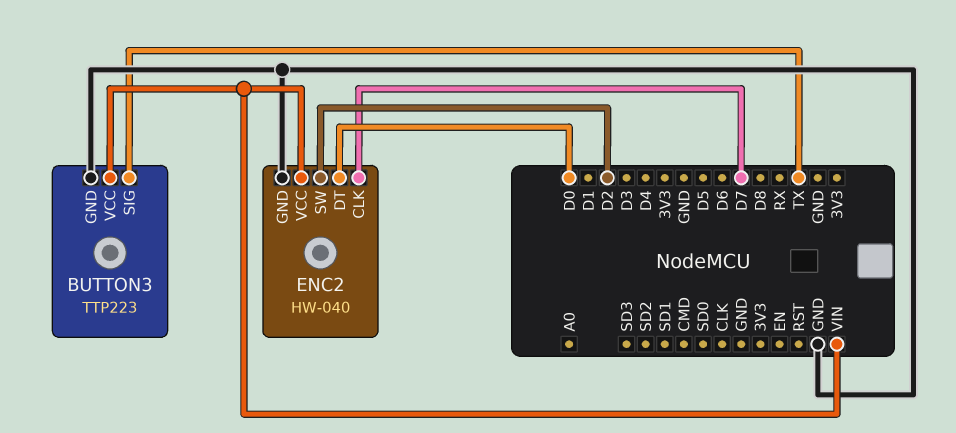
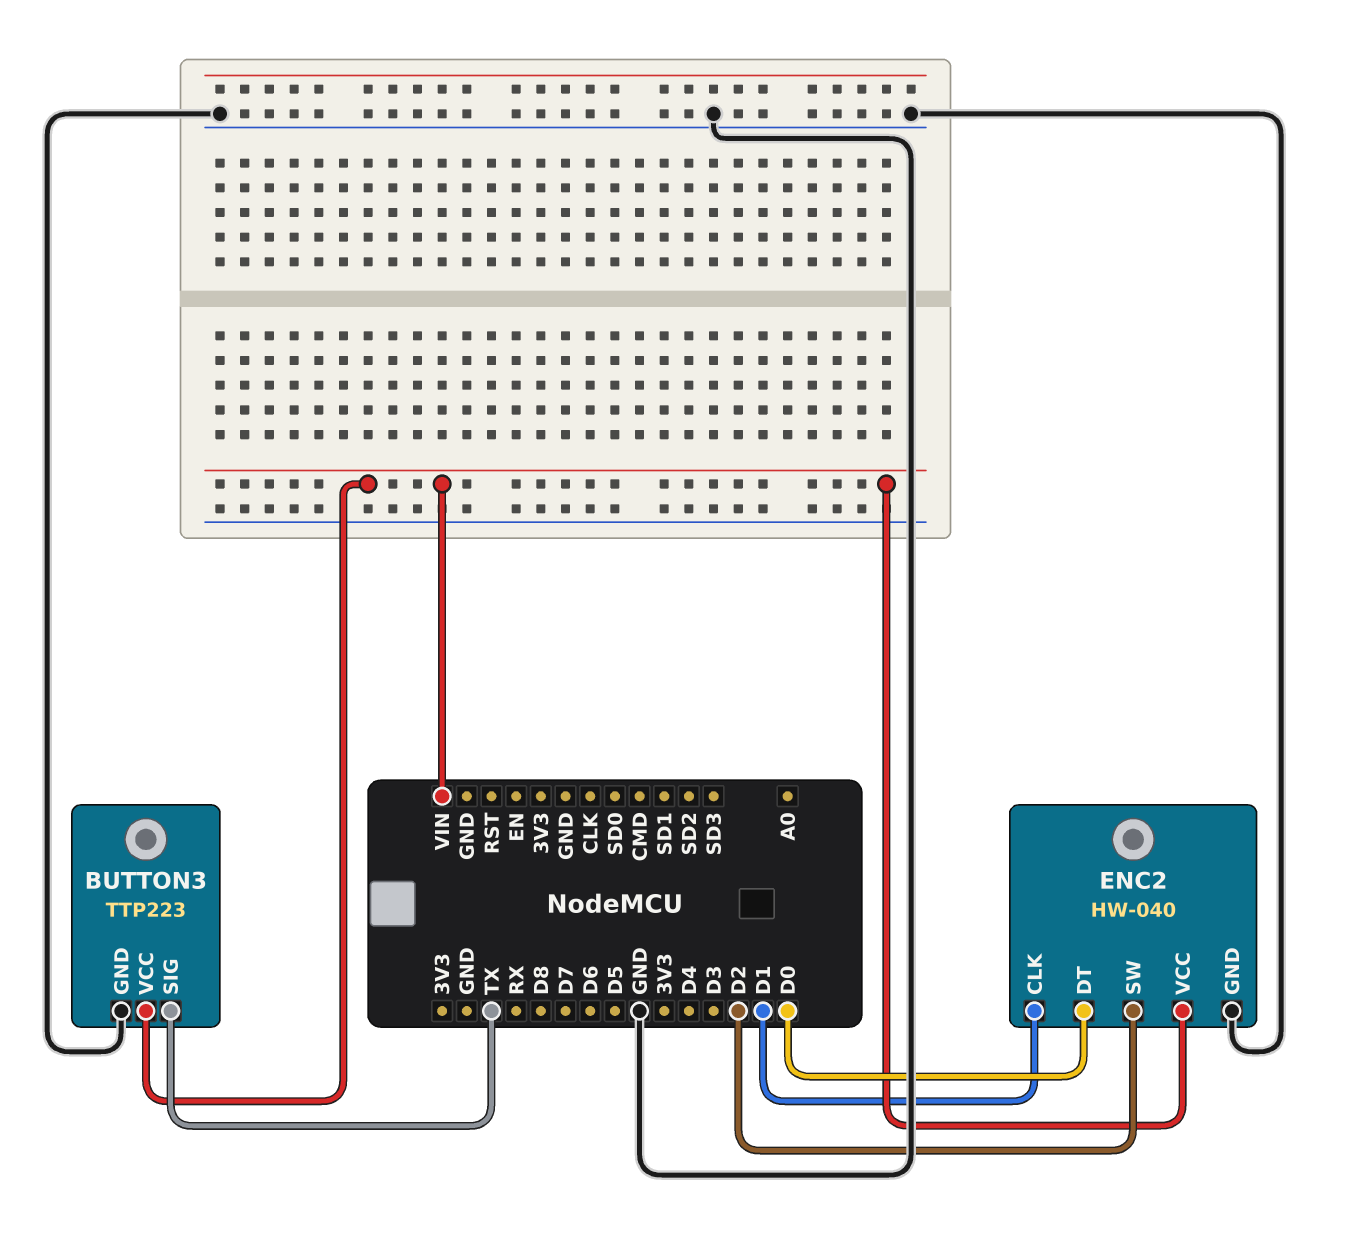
ENC2 pin CLK: D7 -> D1

